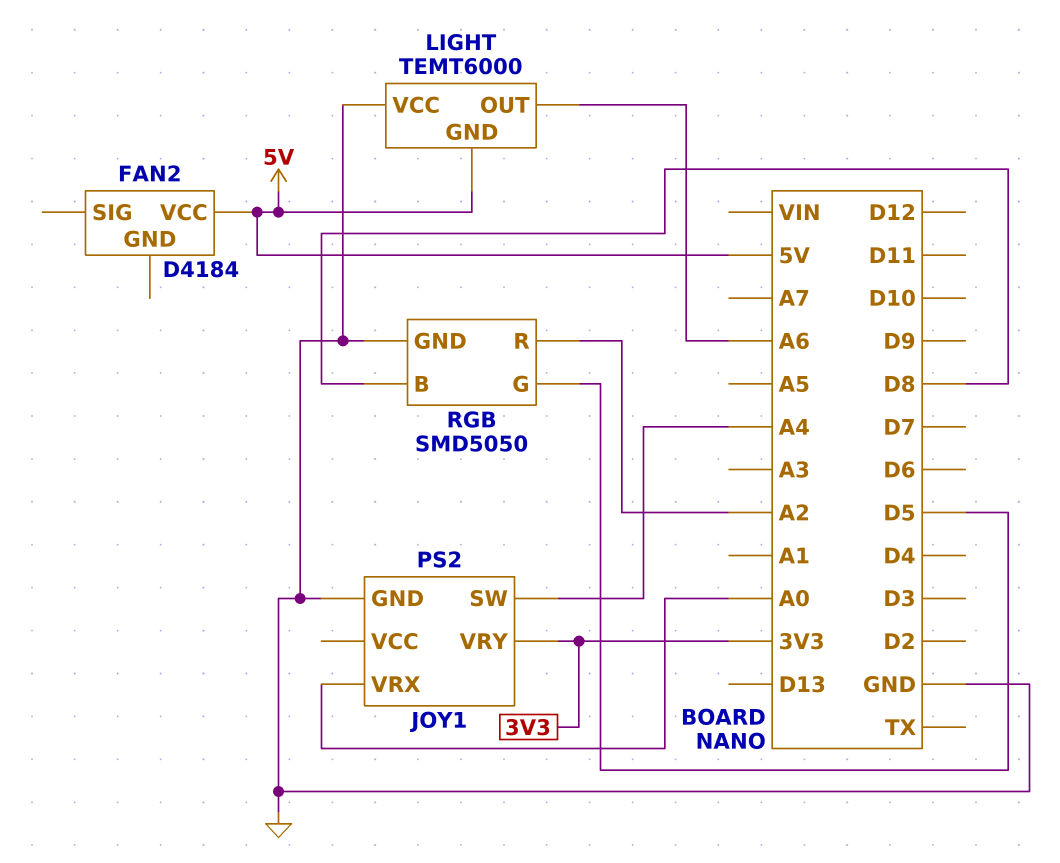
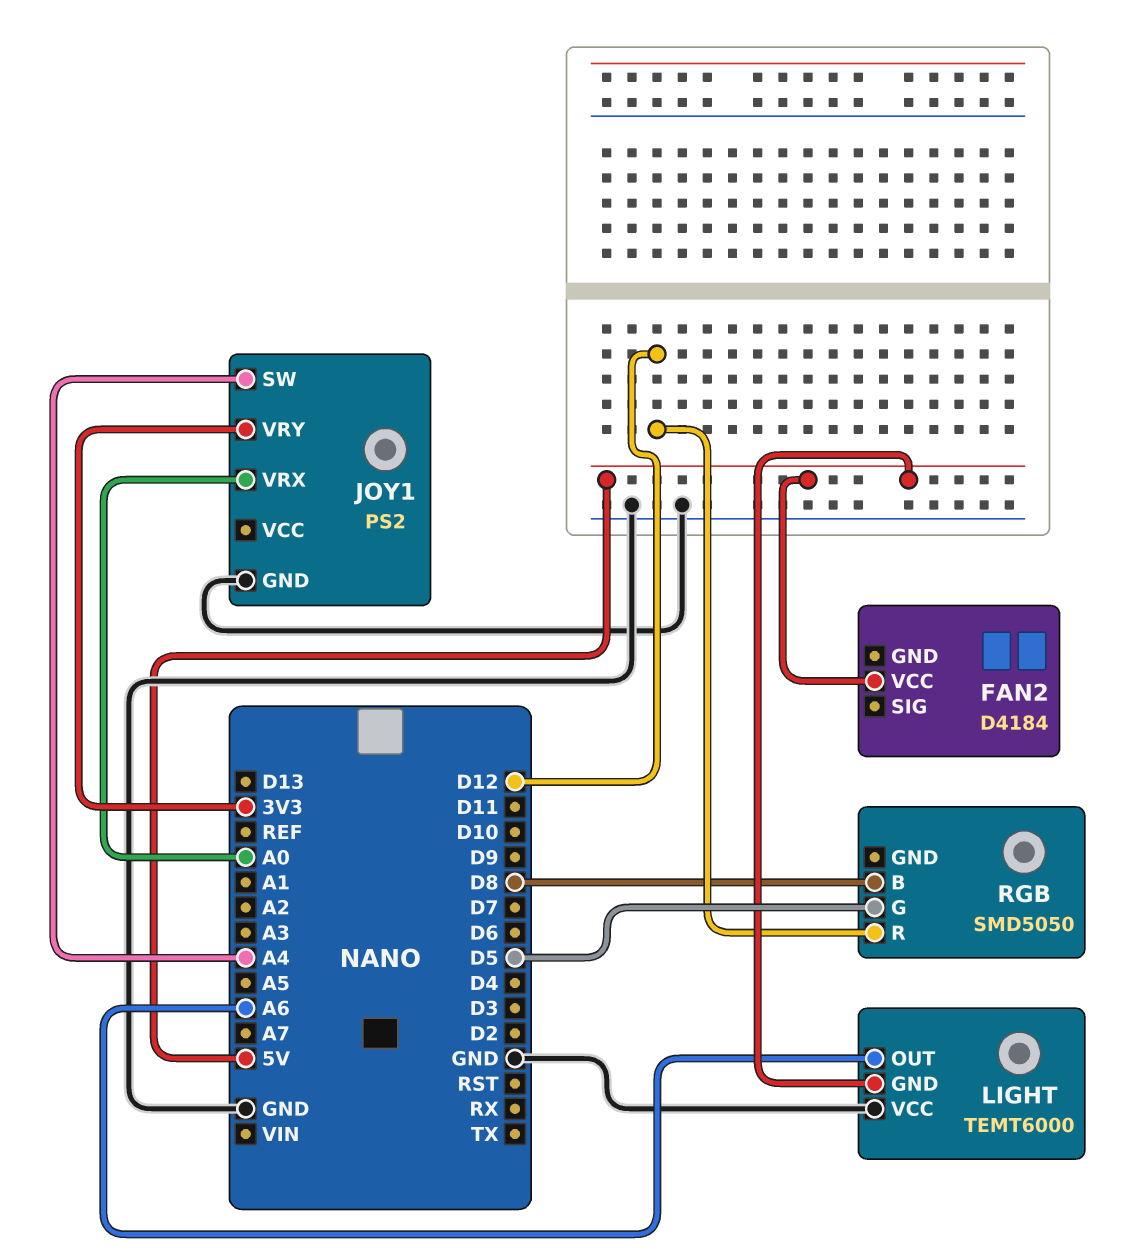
RGB pin GND: GND -> none
RGB pin R: A2 -> D12

